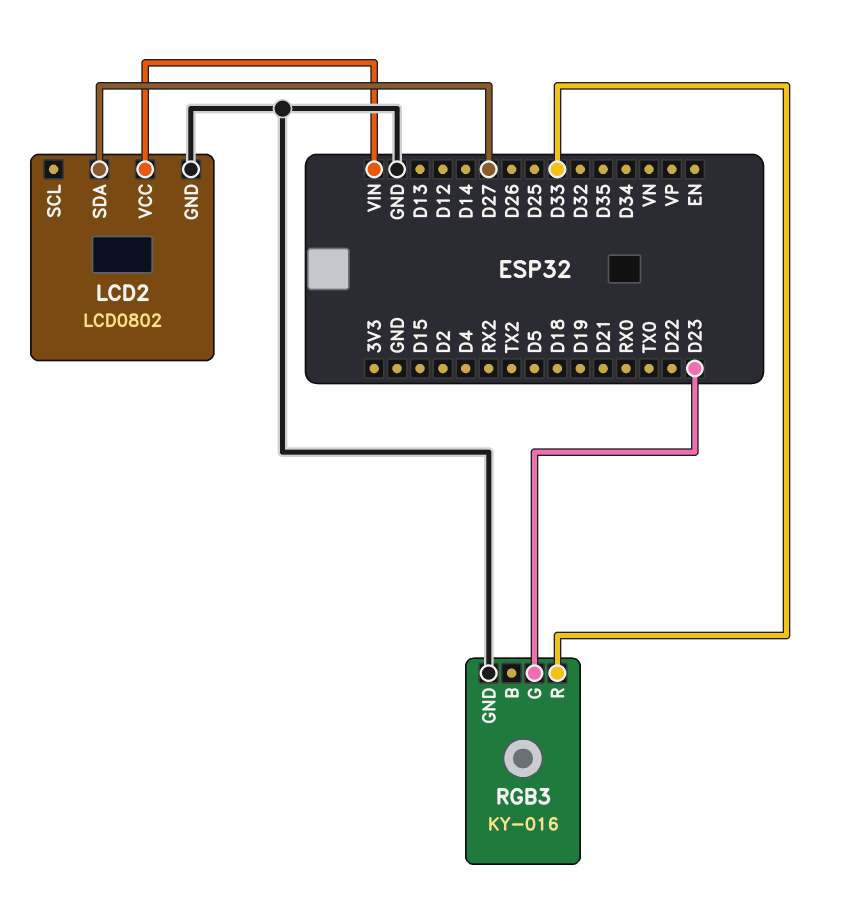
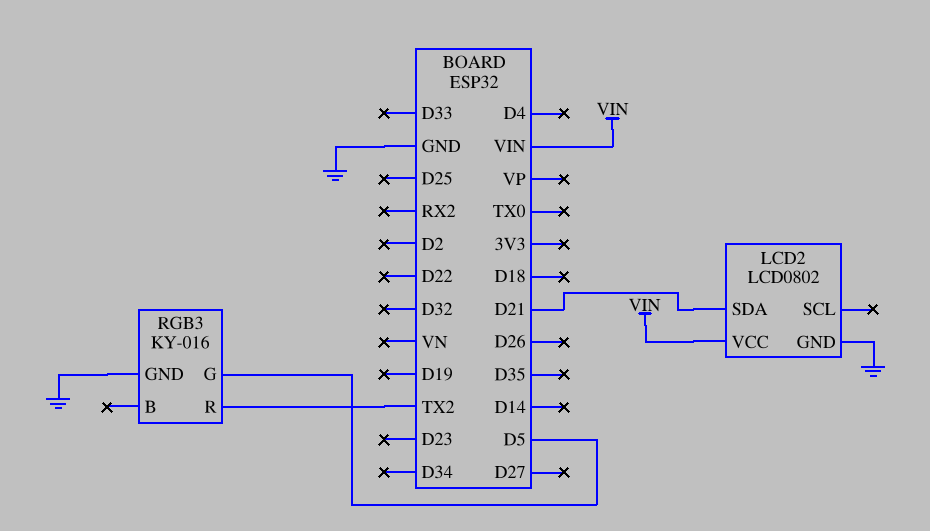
LCD2 pin SDA: D27 -> D21
RGB3 pin G: D23 -> D5
RGB3 pin R: D33 -> TX2

